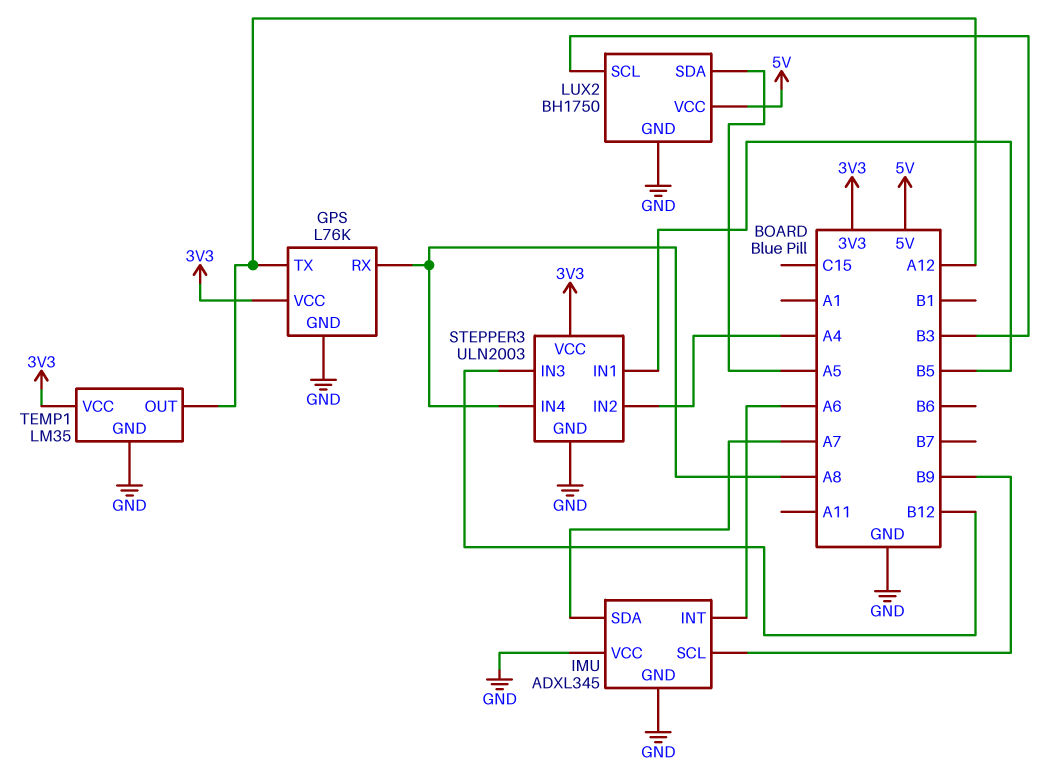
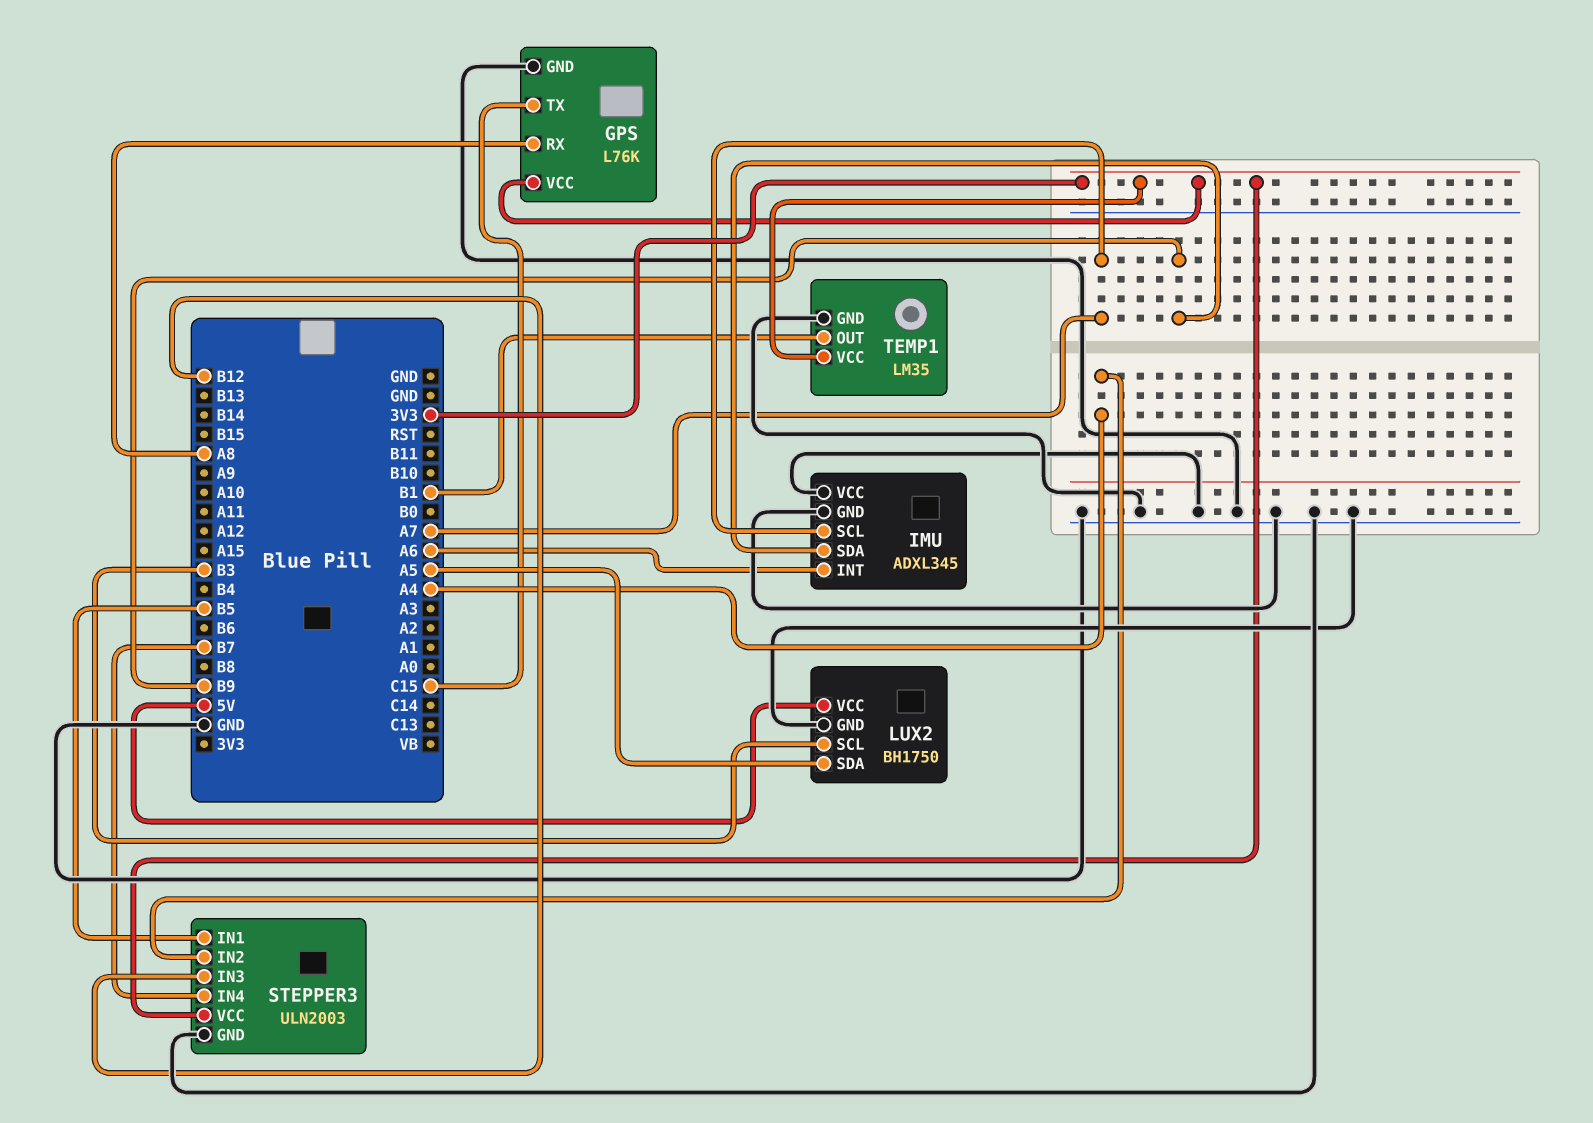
GPS pin TX: A12 -> C15
IMU pin SCL: B9 -> A7
IMU pin SDA: A7 -> B9
STEPPER3 pin IN4: A8 -> B7
TEMP1 pin OUT: A12 -> B1

